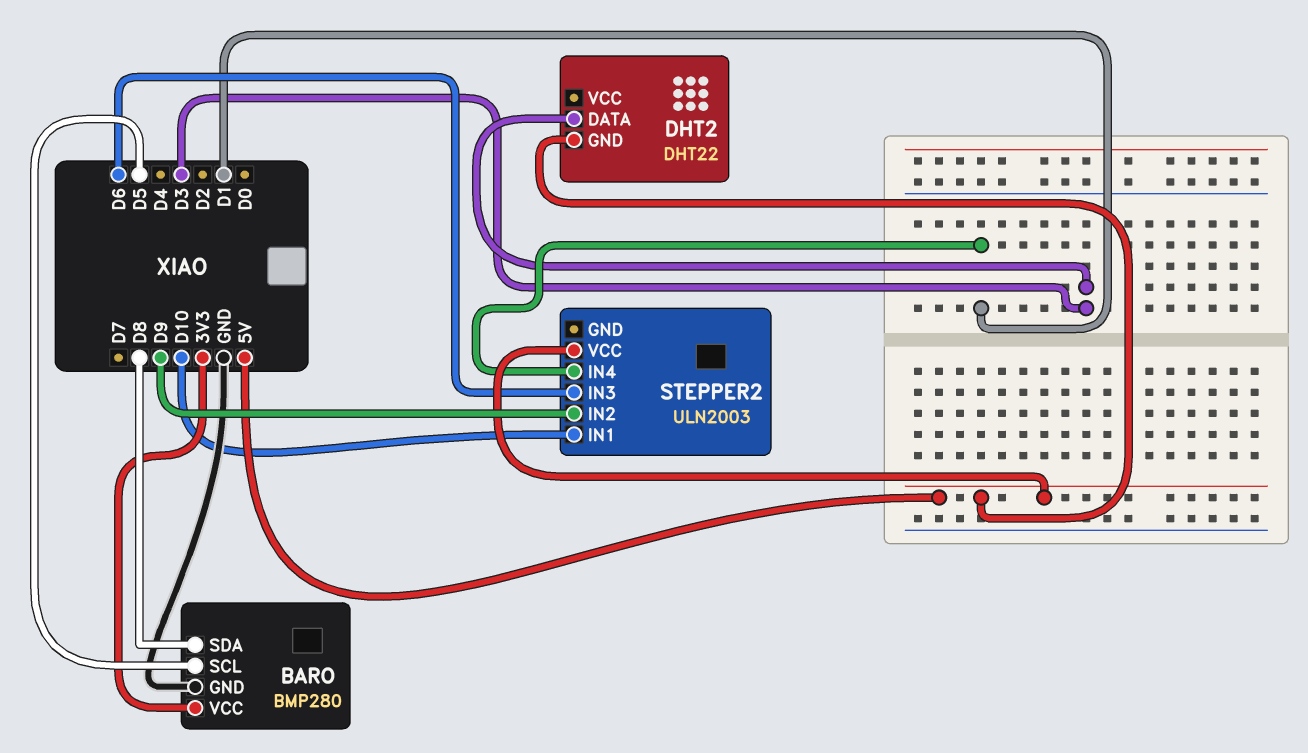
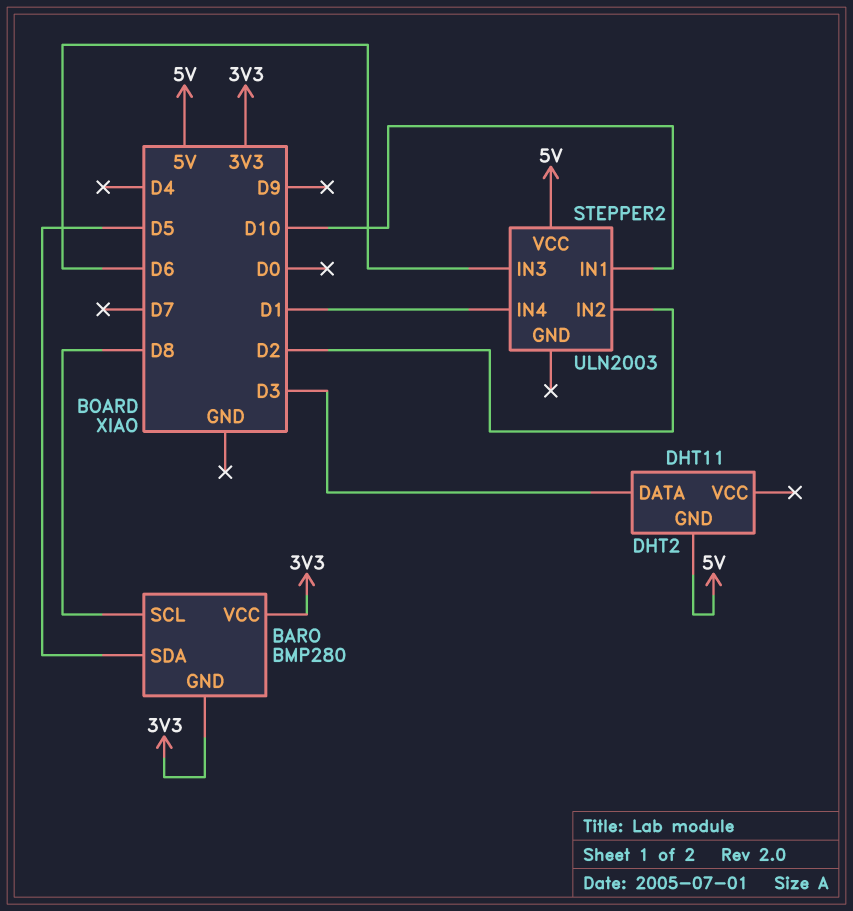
BARO pin GND: GND -> 3V3
BARO pin SCL: D5 -> D8
BARO pin SDA: D8 -> D5
DHT2: DHT22 -> DHT11
STEPPER2 pin IN2: D9 -> D2

